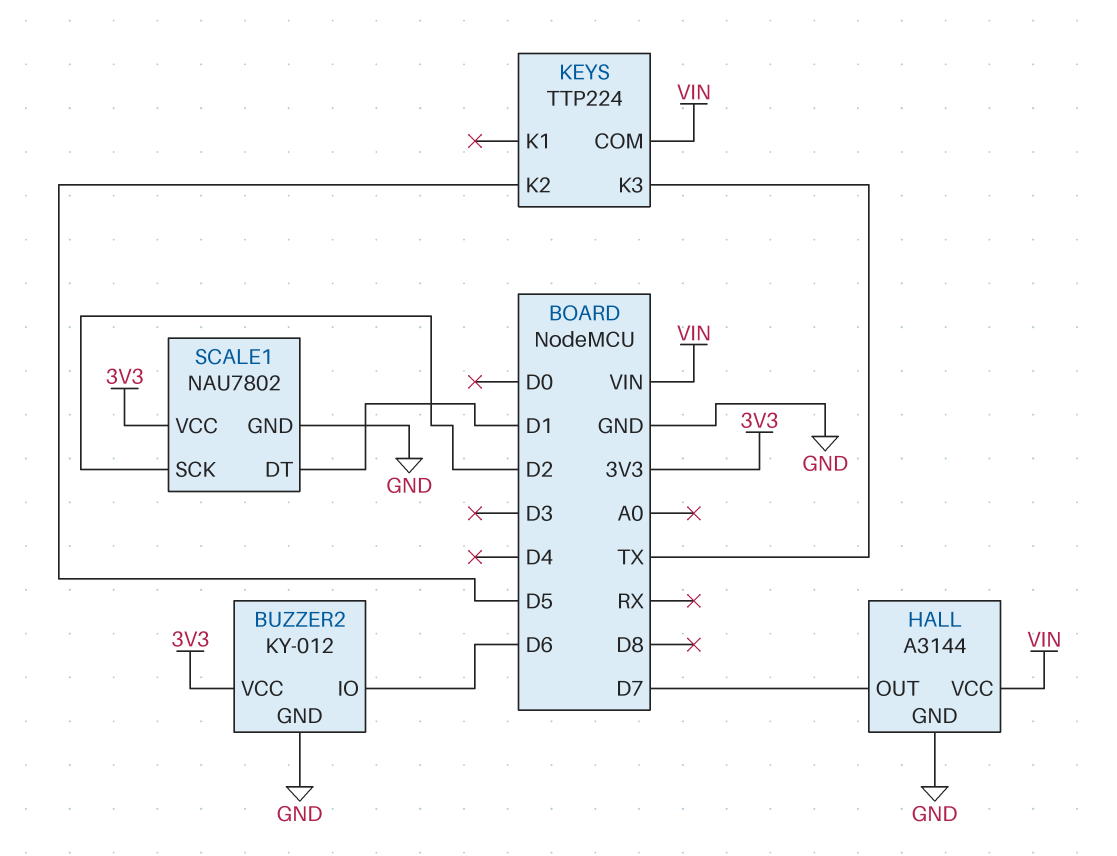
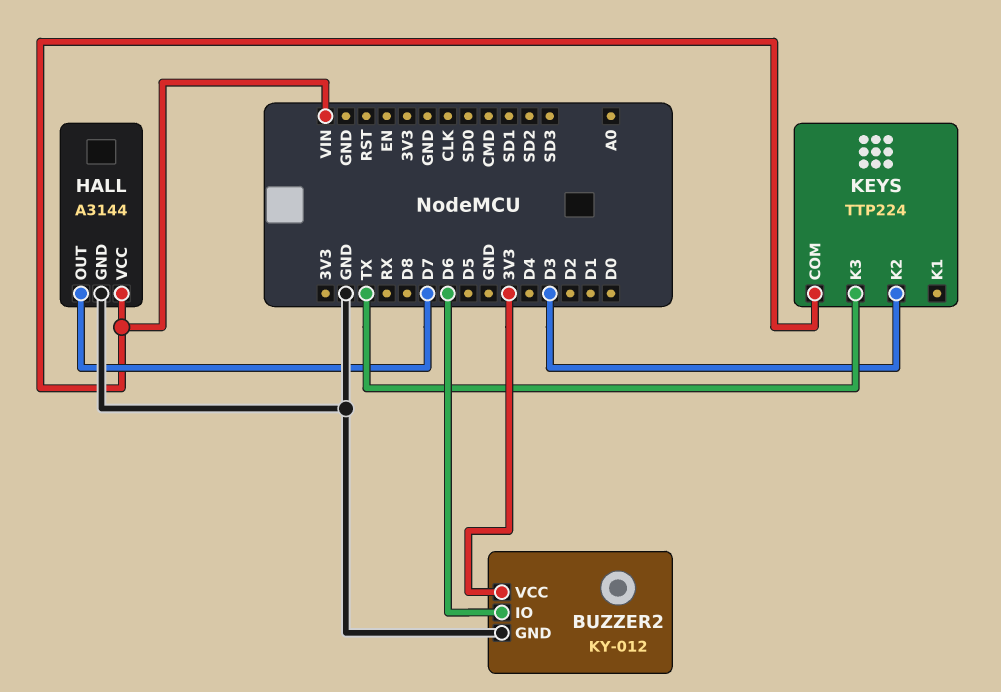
KEYS pin K2: D5 -> D3
SCALE1: NAU7802 -> none
SCALE1 pin DT: D1 -> none
SCALE1 pin GND: GND -> none
SCALE1 pin SCK: D2 -> none
SCALE1 pin VCC: 3V3 -> none

